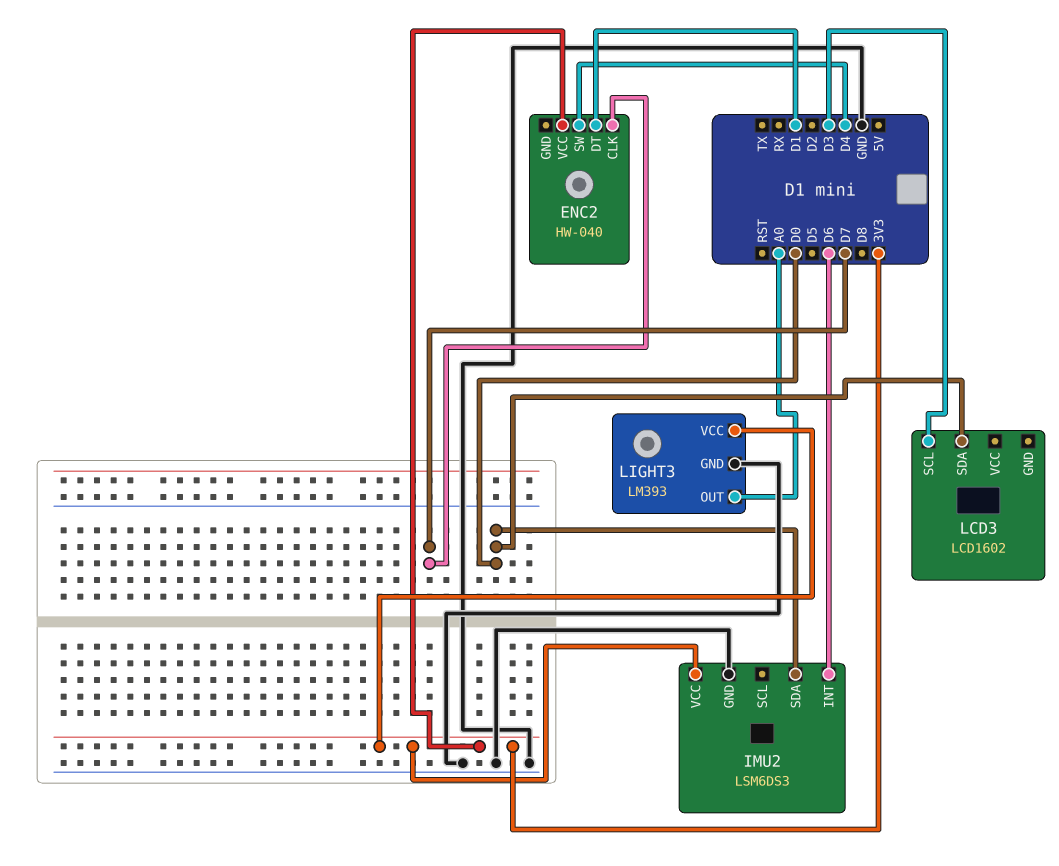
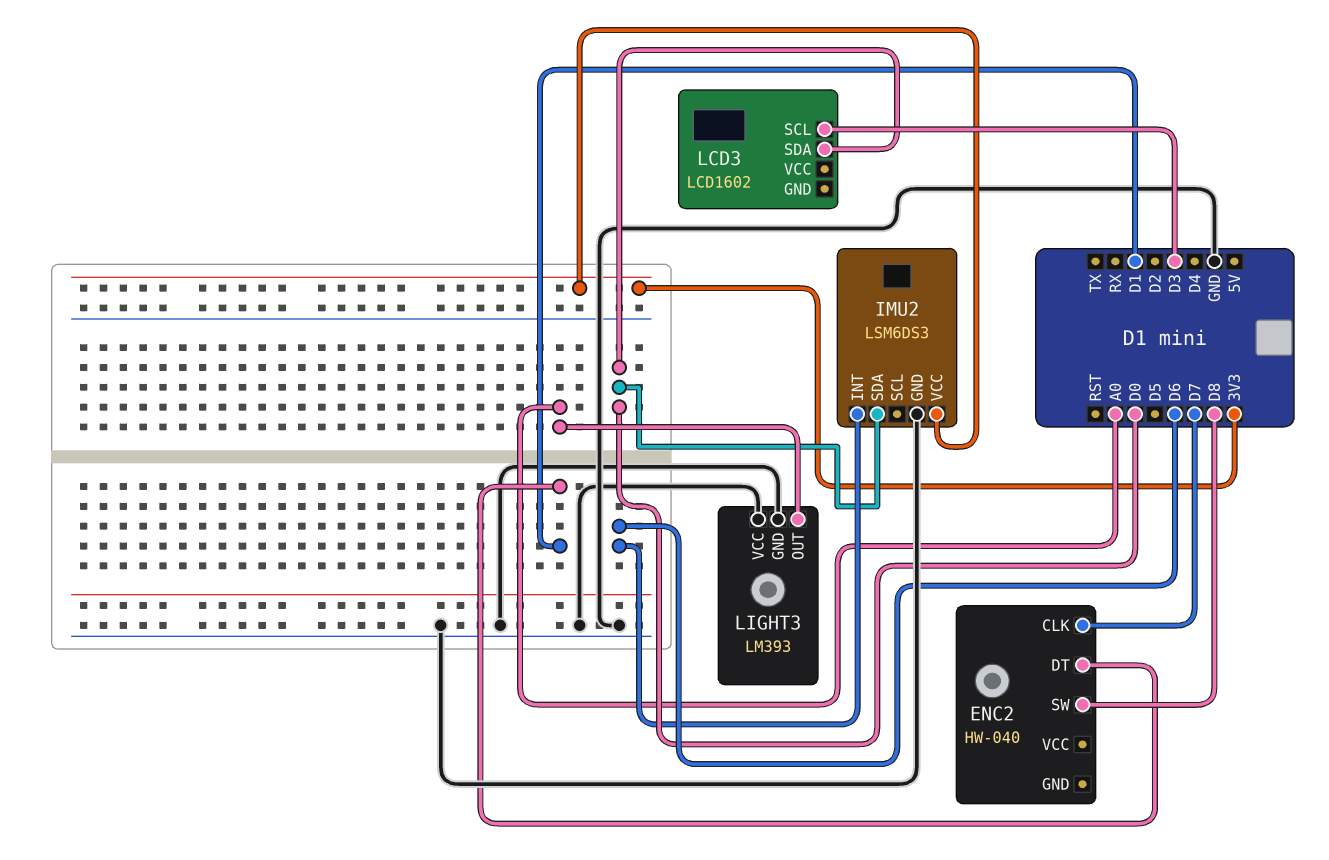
ENC2 pin SW: D4 -> D8
ENC2 pin VCC: 3V3 -> none
LIGHT3 pin VCC: 3V3 -> GND

